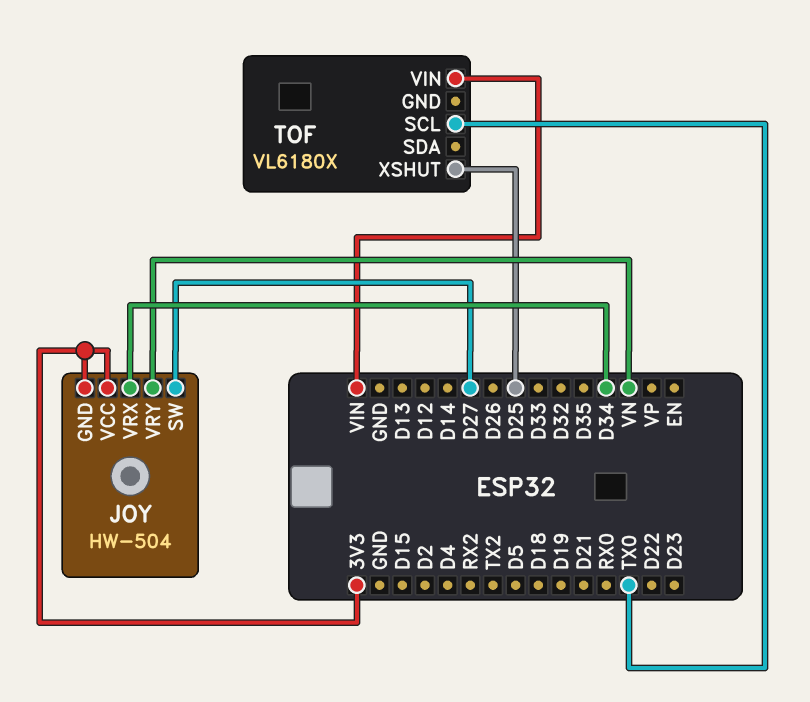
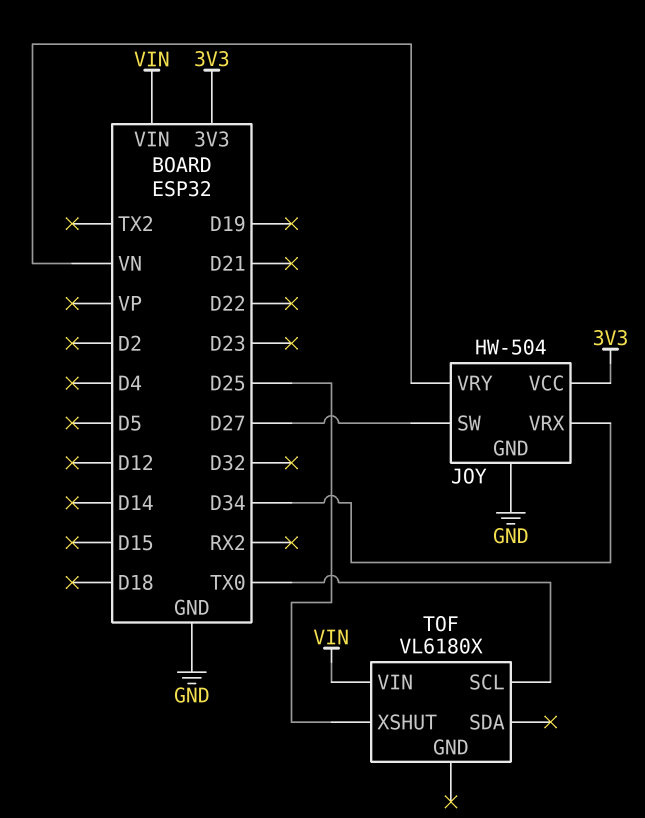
JOY pin GND: 3V3 -> GND

